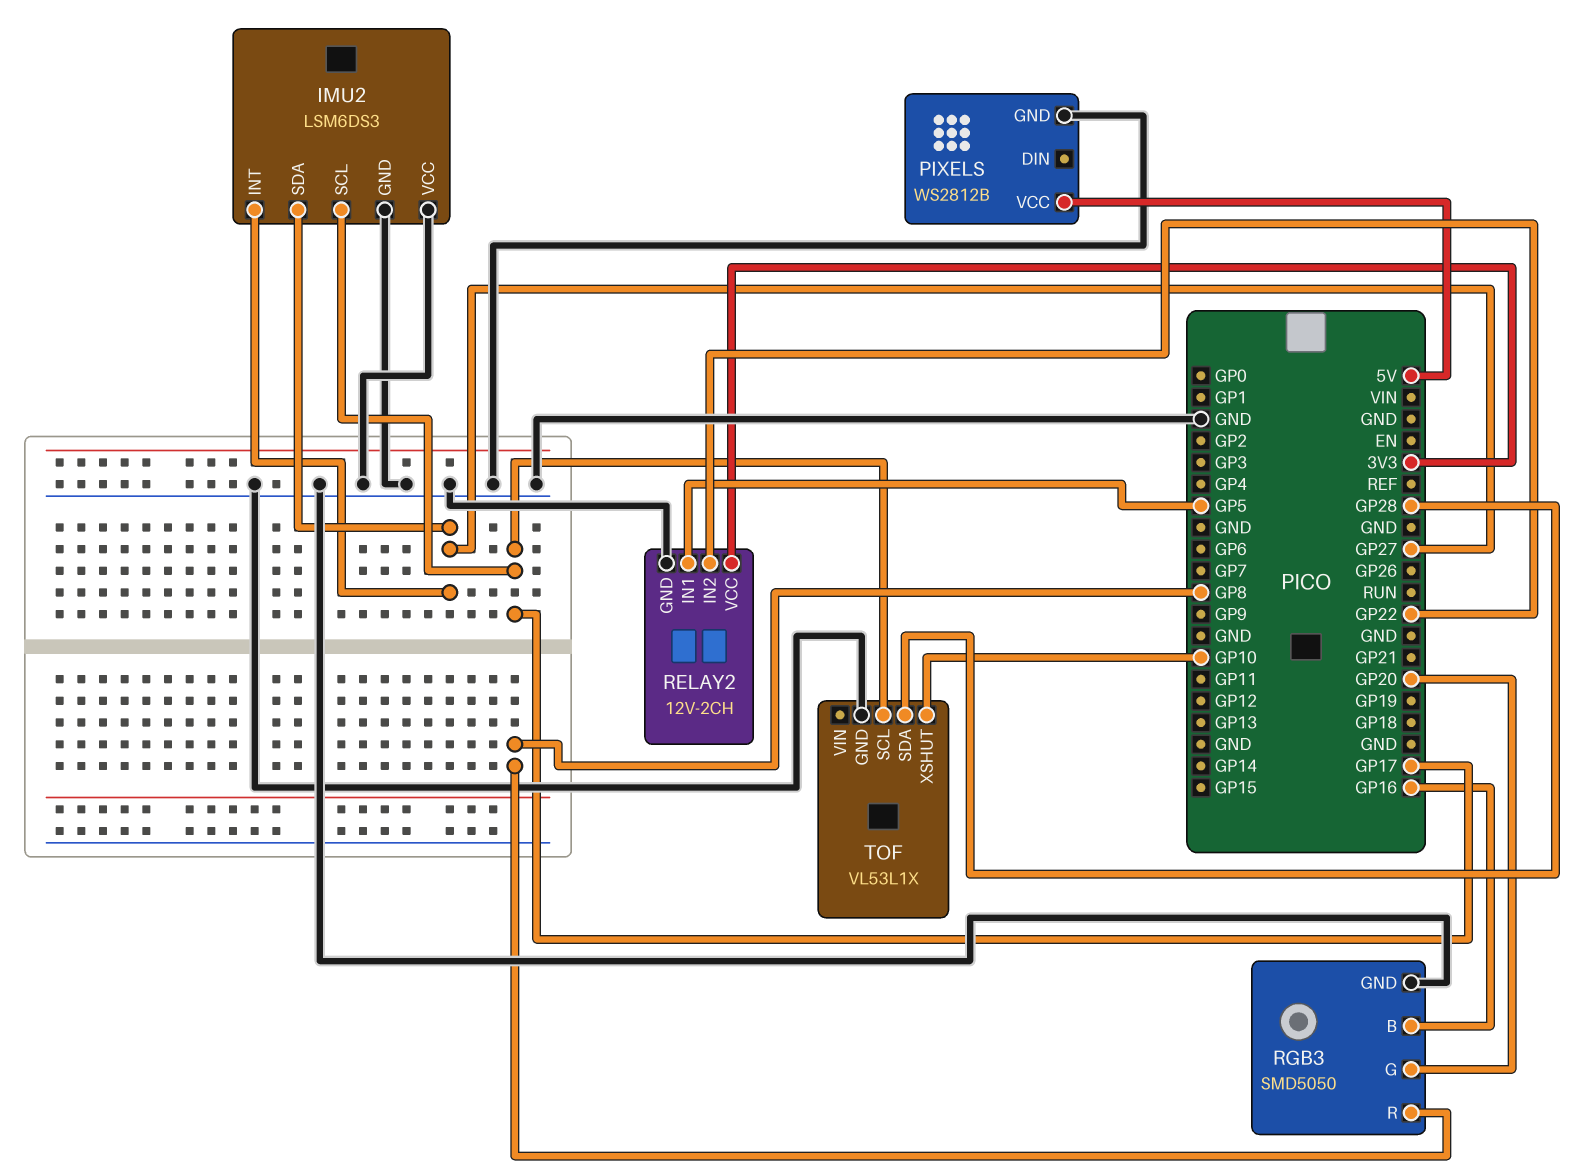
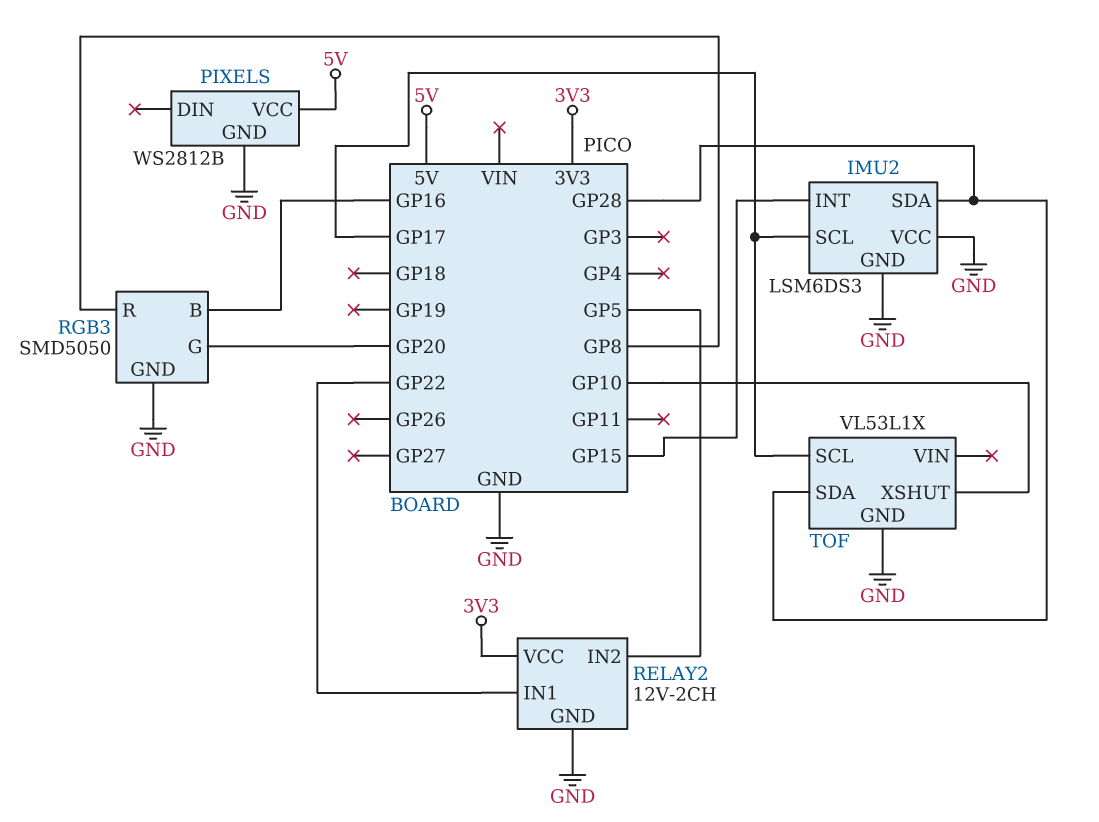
IMU2 pin INT: GP27 -> GP15
IMU2 pin SDA: GP27 -> GP28
RELAY2 pin IN1: GP5 -> GP22
RELAY2 pin IN2: GP22 -> GP5

